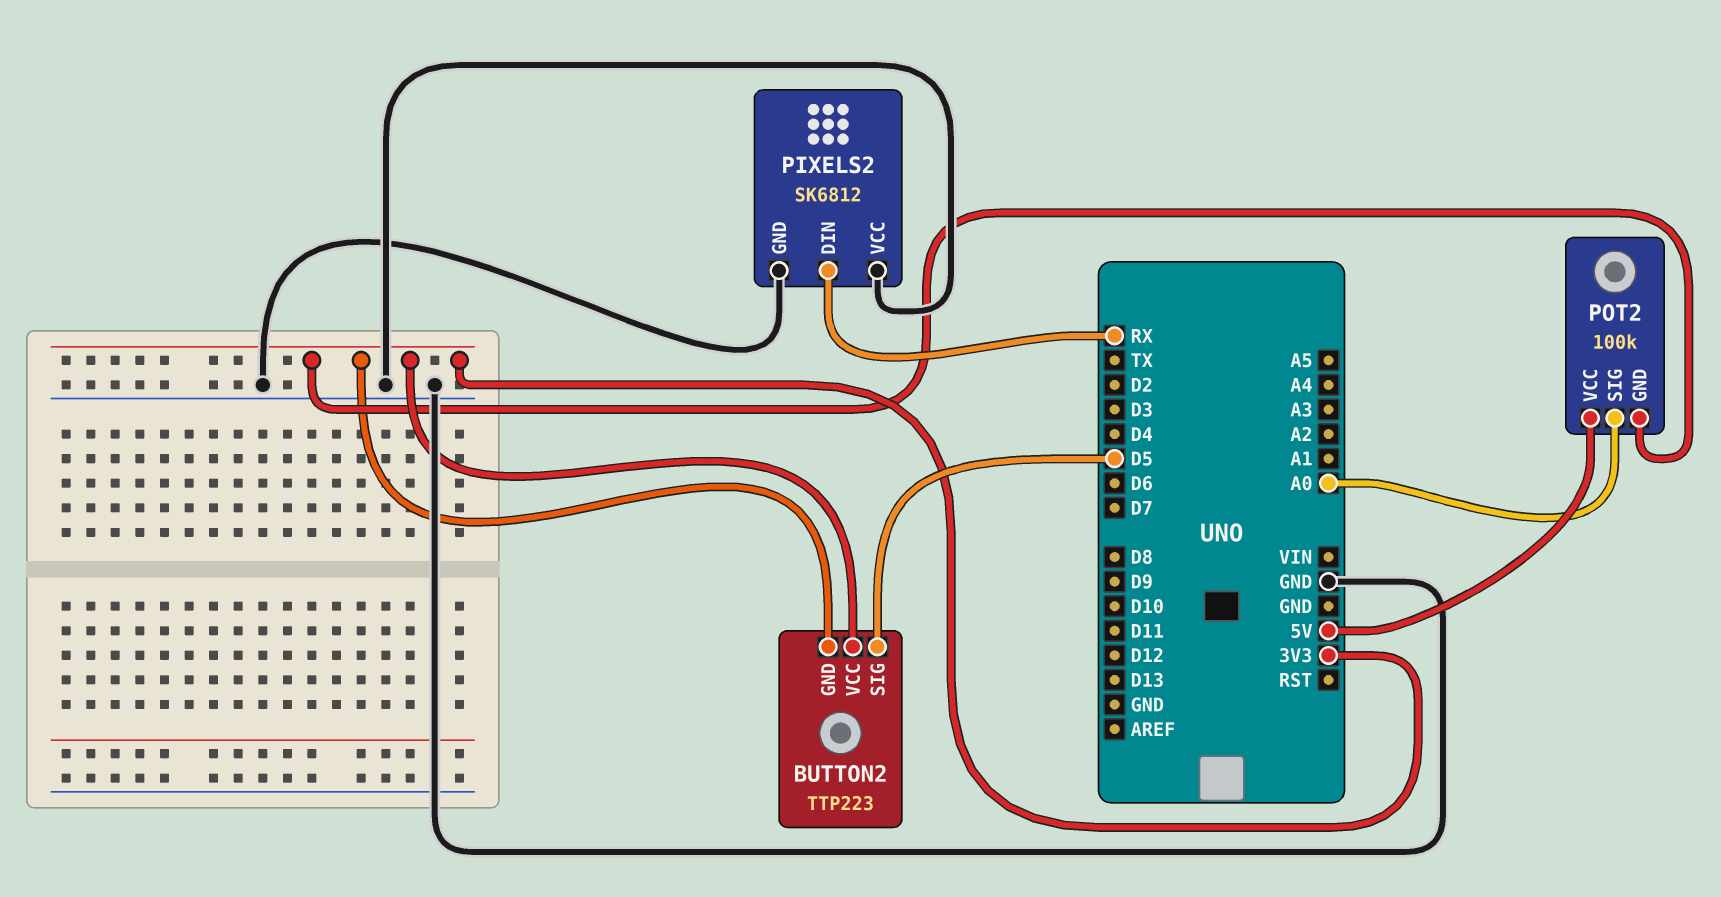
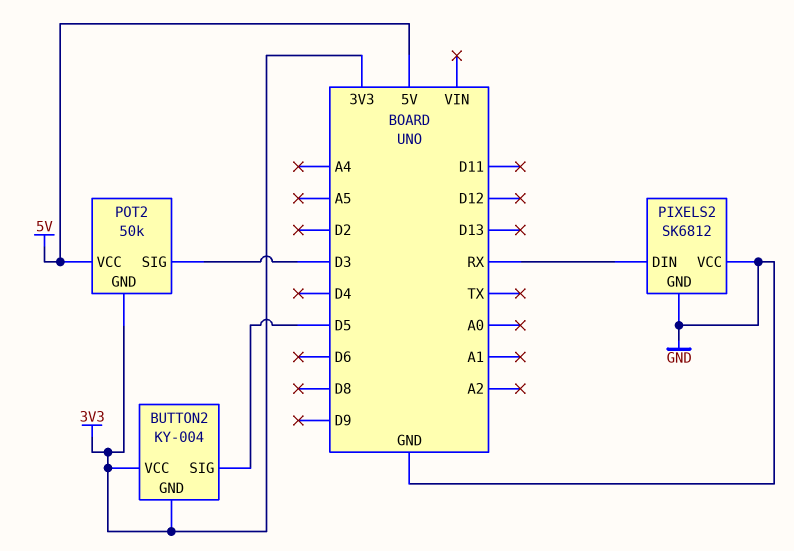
BUTTON2: TTP223 -> KY-004
POT2: 100k -> 50k
POT2 pin SIG: A0 -> D3

